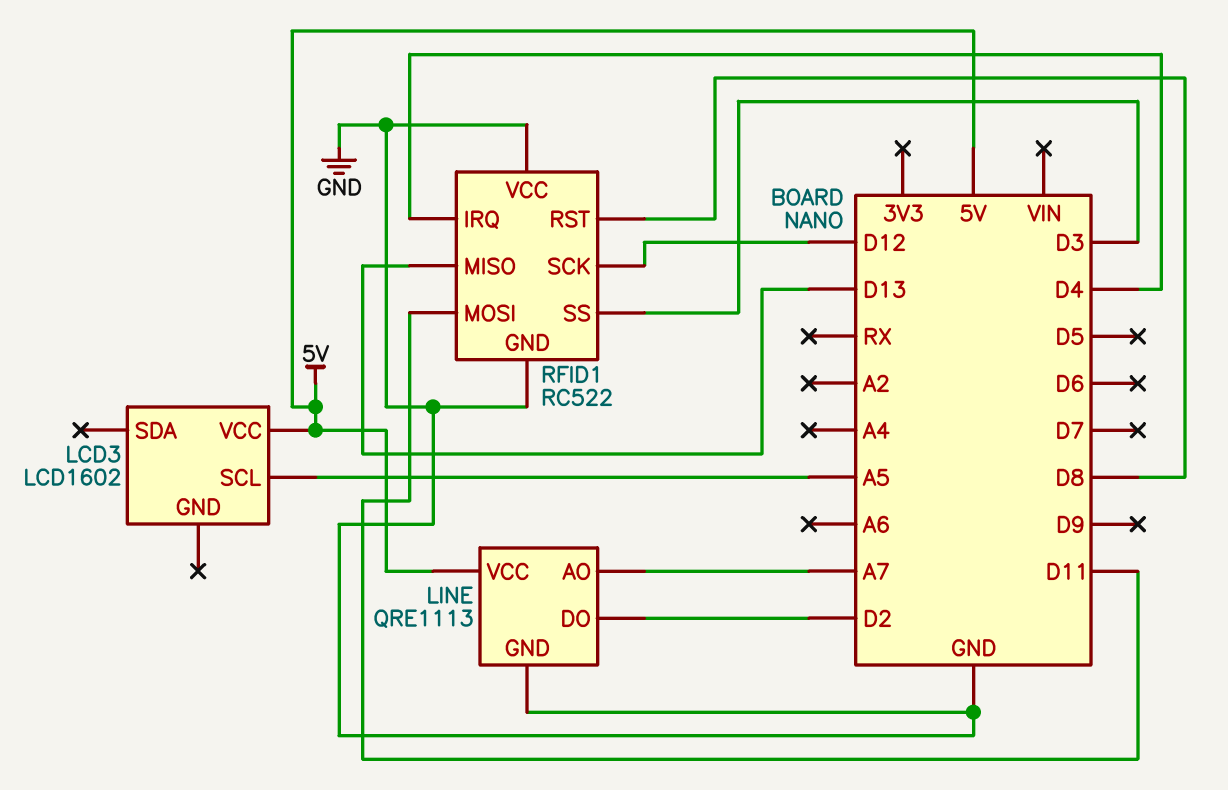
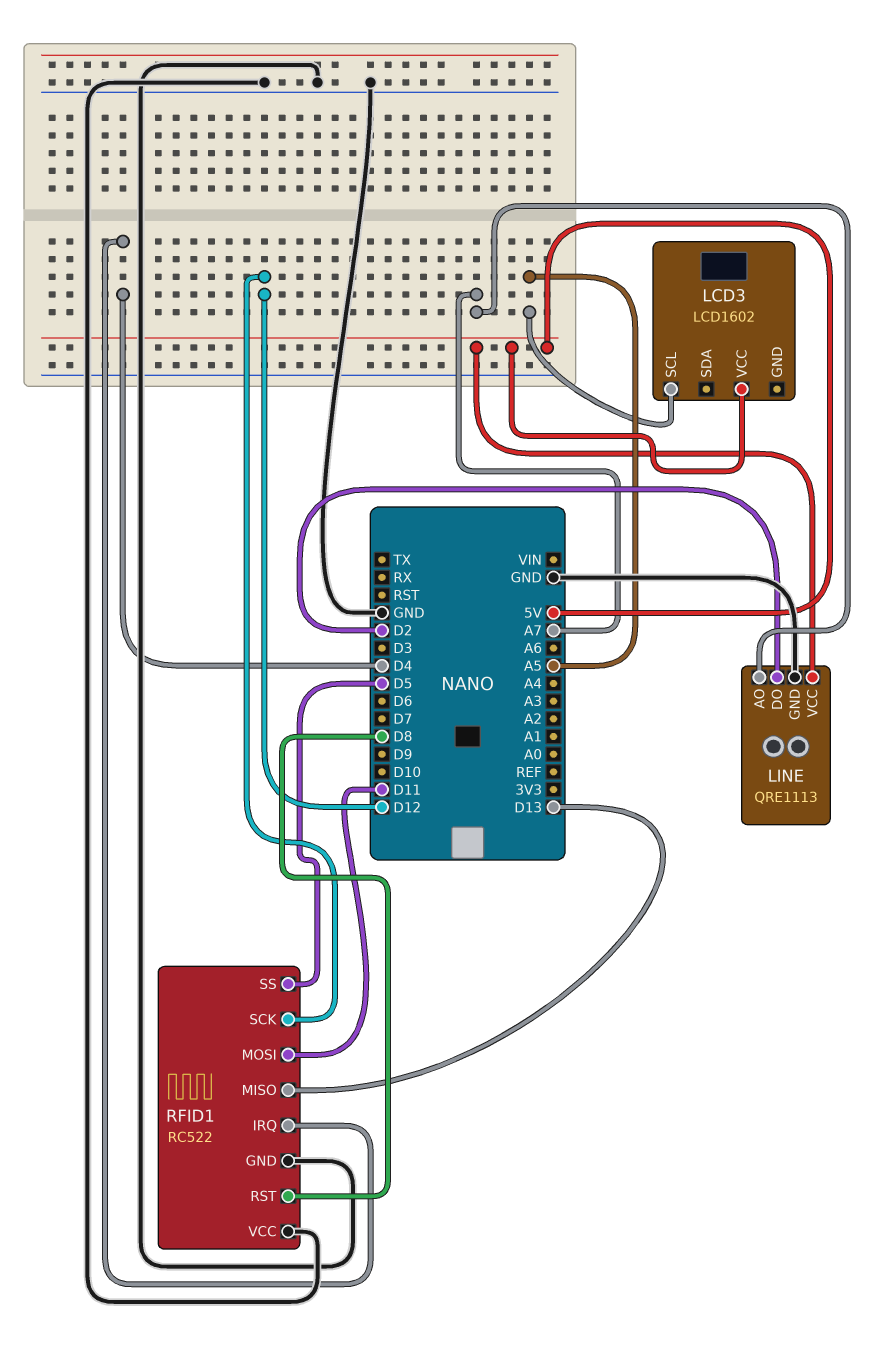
RFID1 pin SS: D3 -> D5

